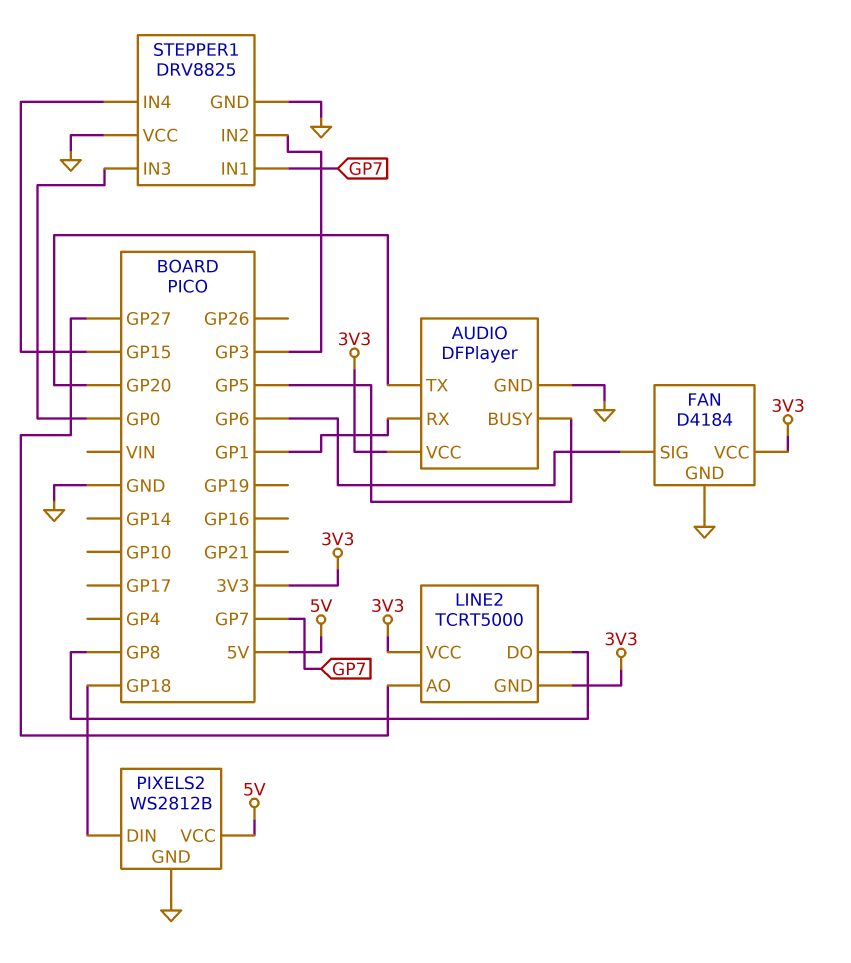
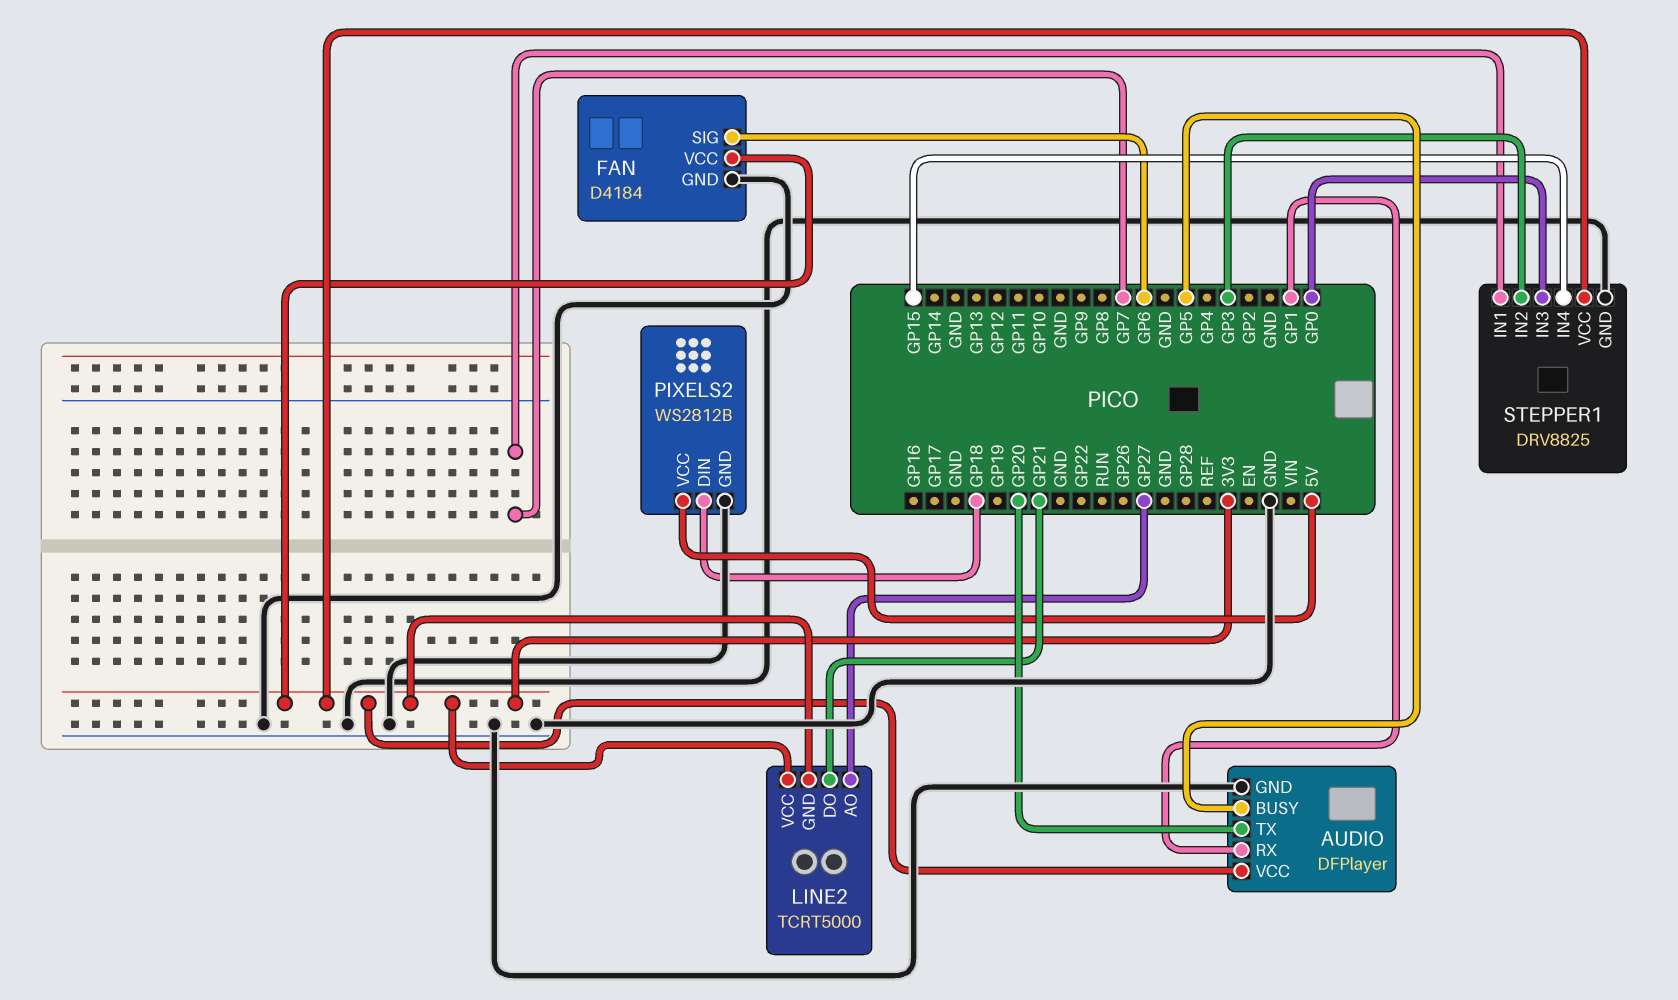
LINE2 pin DO: GP8 -> GP21
STEPPER1 pin VCC: GND -> 3V3

